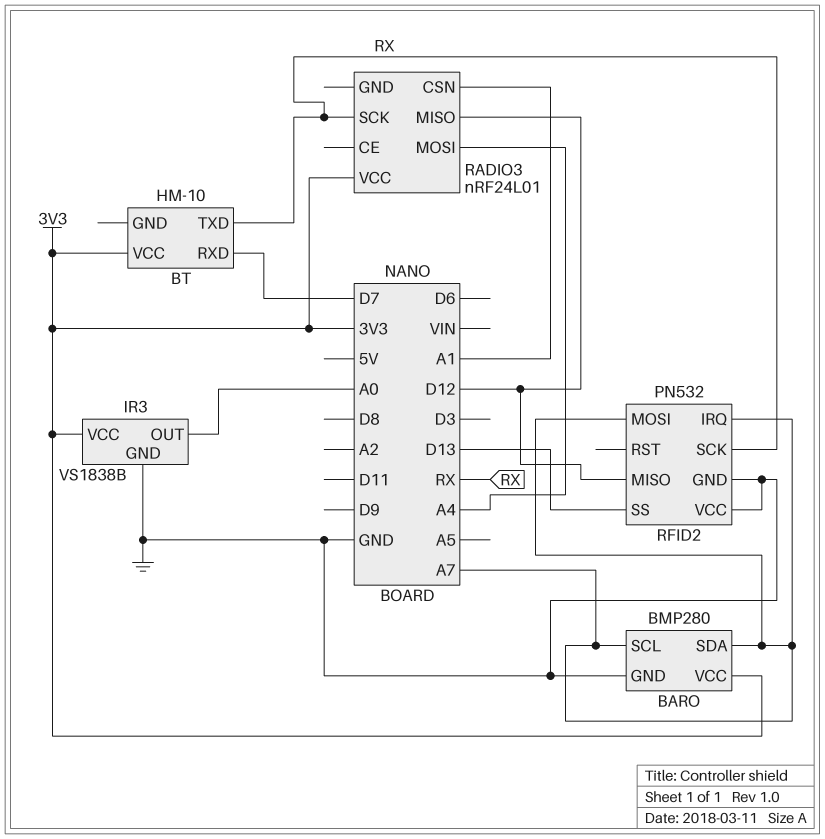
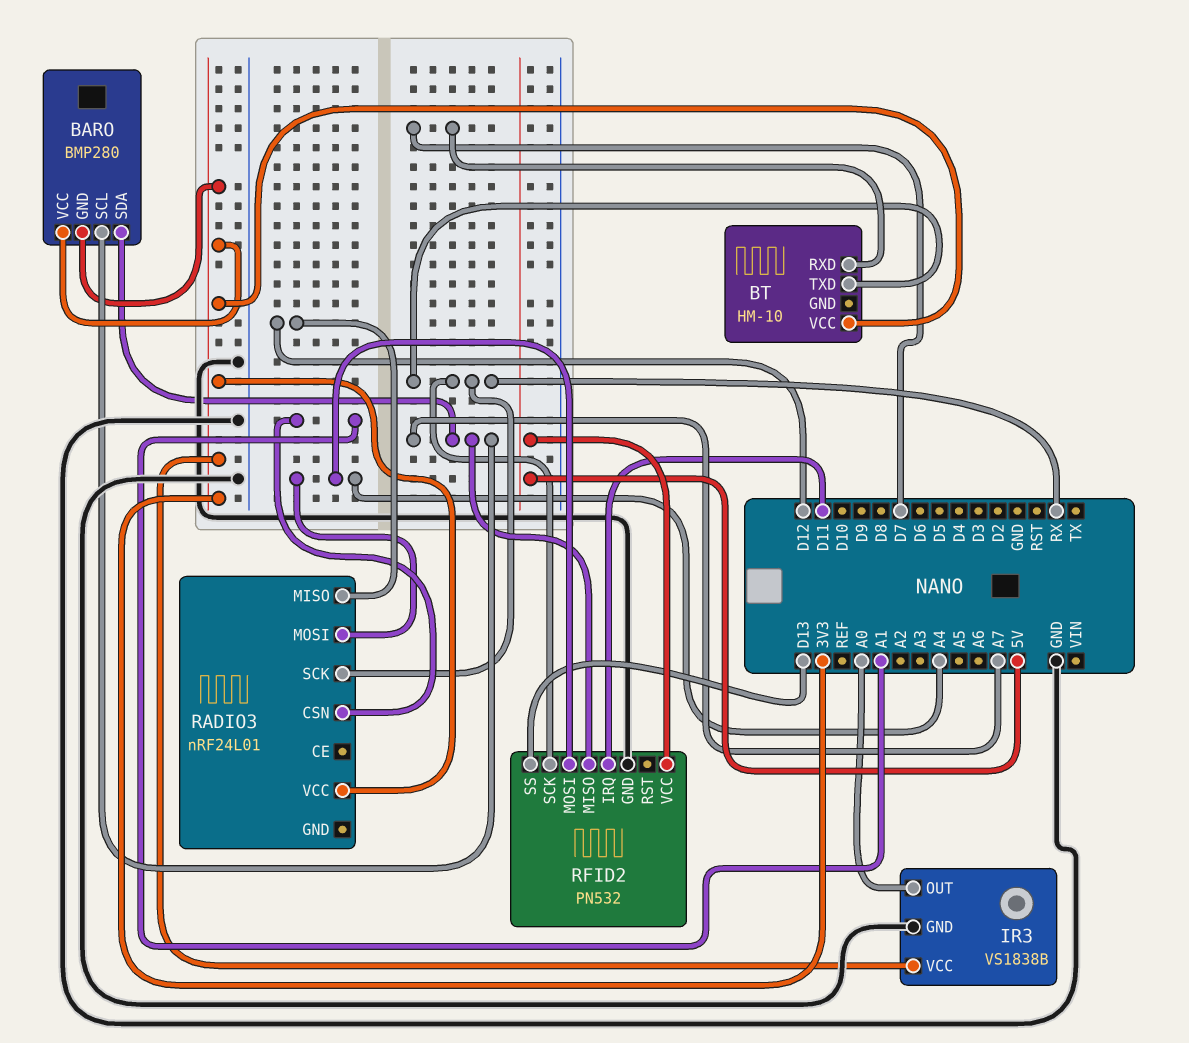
BARO pin GND: GND -> 3V3
RFID2 pin IRQ: A7 -> D11
RFID2 pin MISO: D12 -> A7
RFID2 pin MOSI: A7 -> A4
RFID2 pin VCC: GND -> 5V

